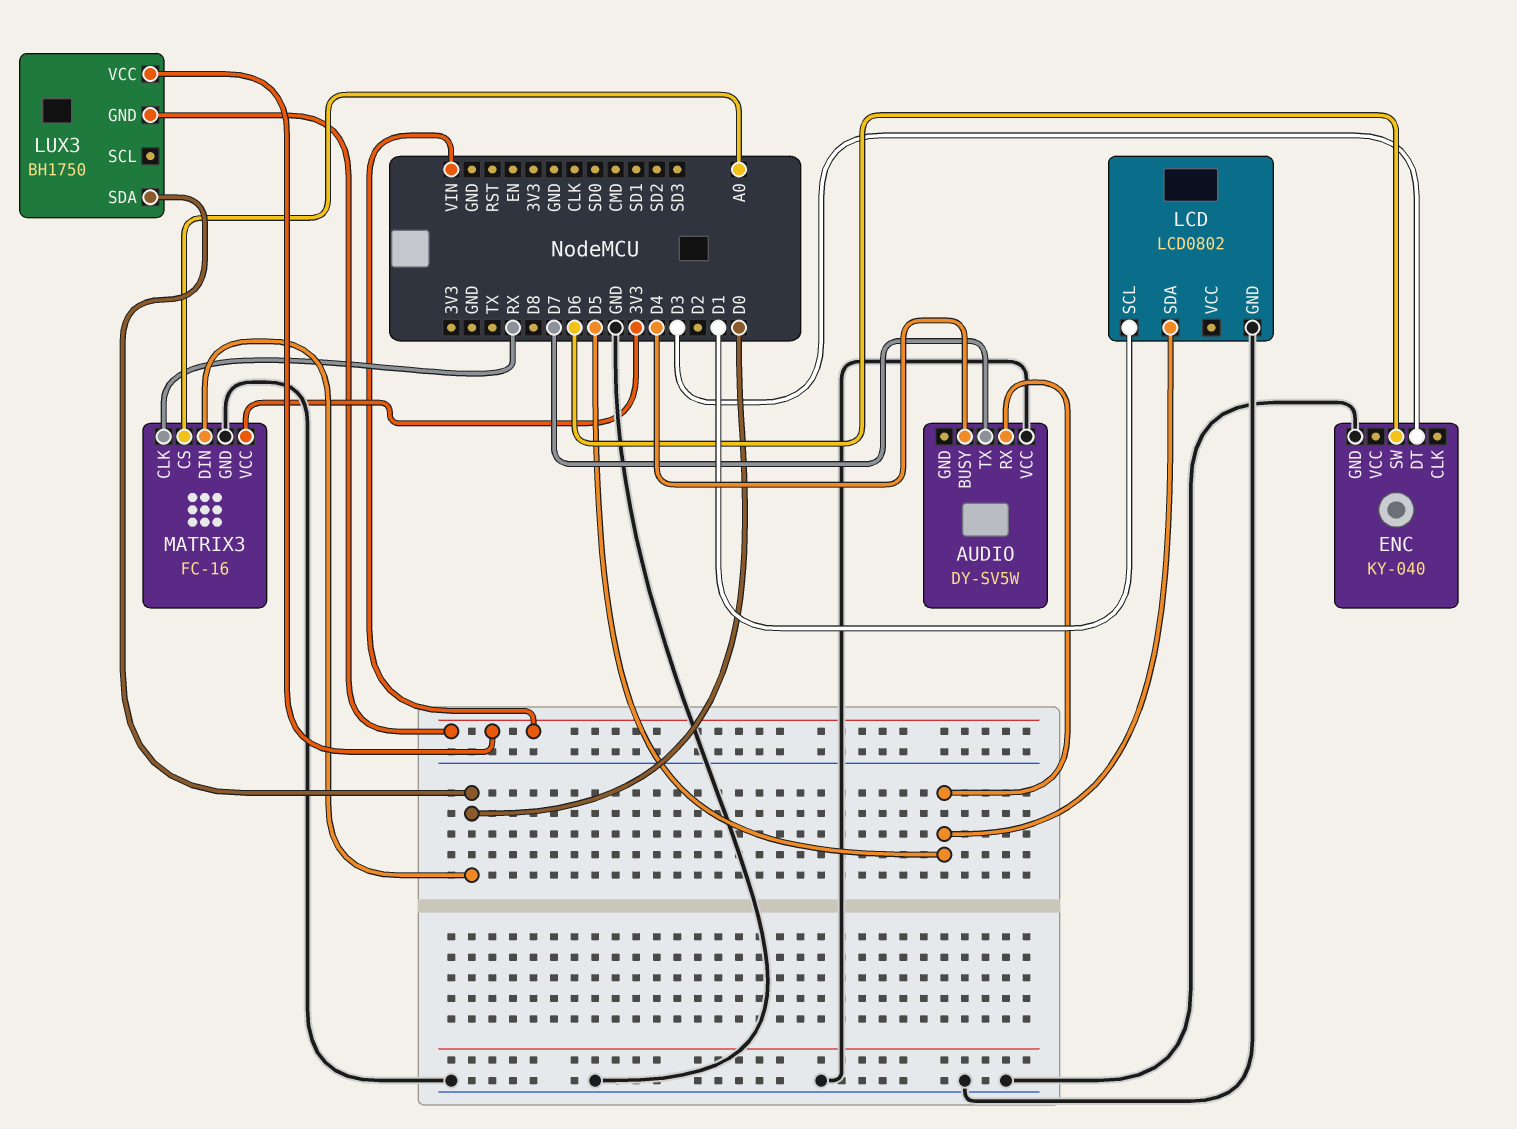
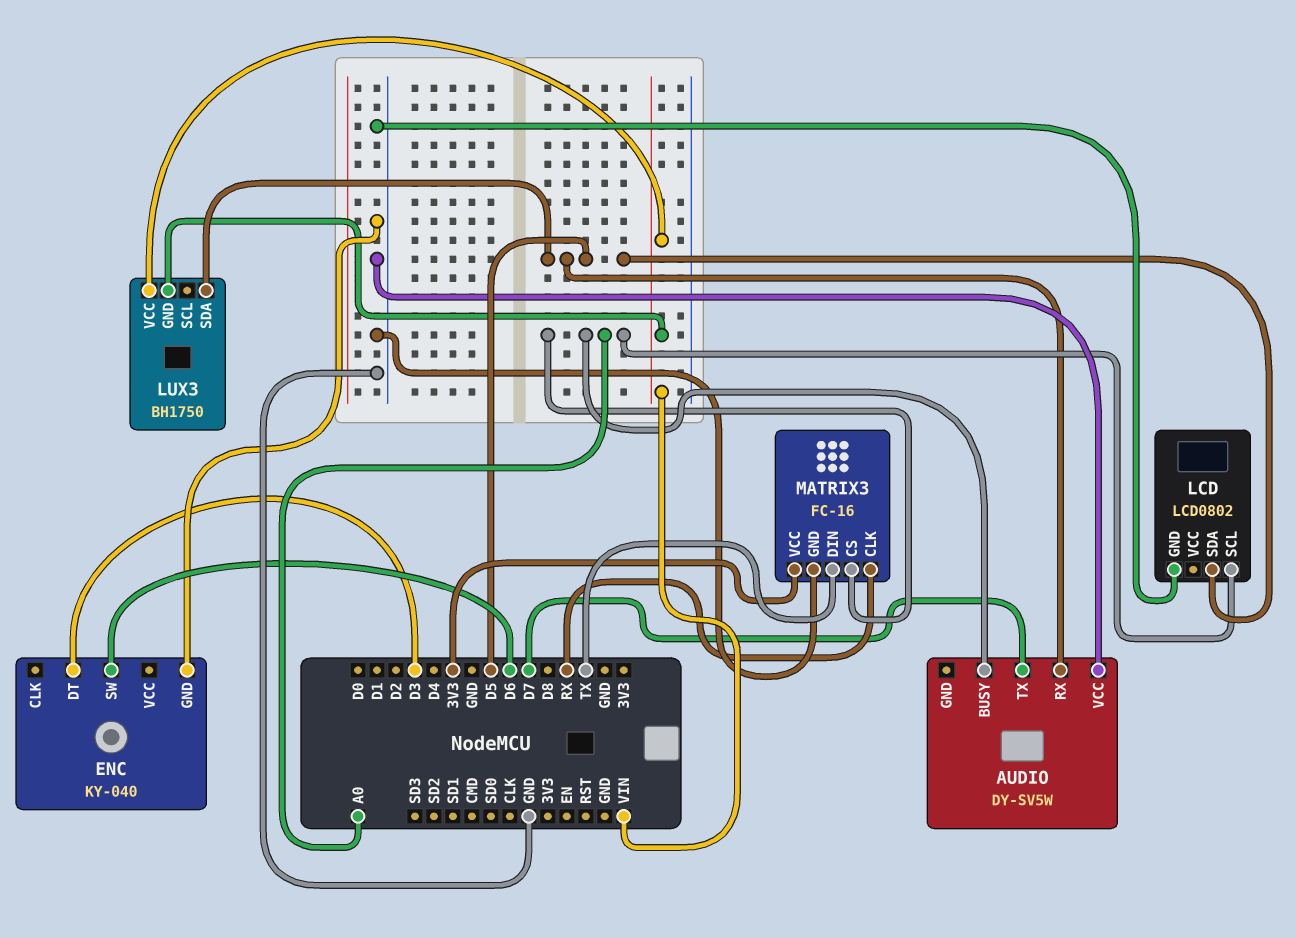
AUDIO pin BUSY: D4 -> A0
LCD pin SCL: D1 -> A0
LUX3 pin SDA: D0 -> D5
MATRIX3 pin DIN: D0 -> TX

